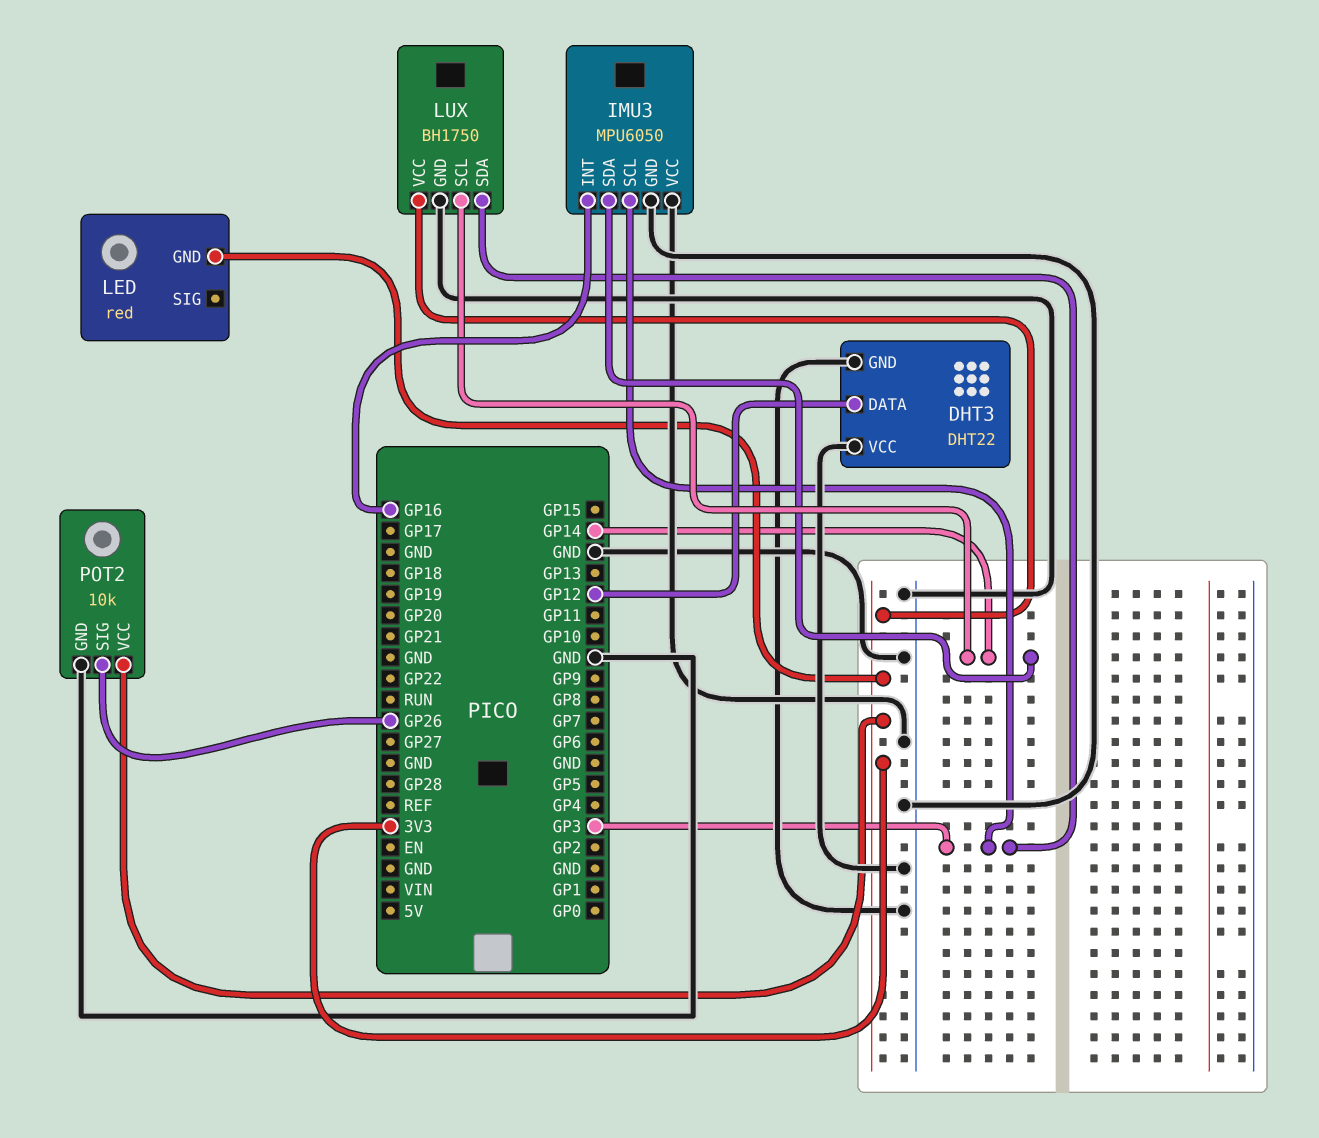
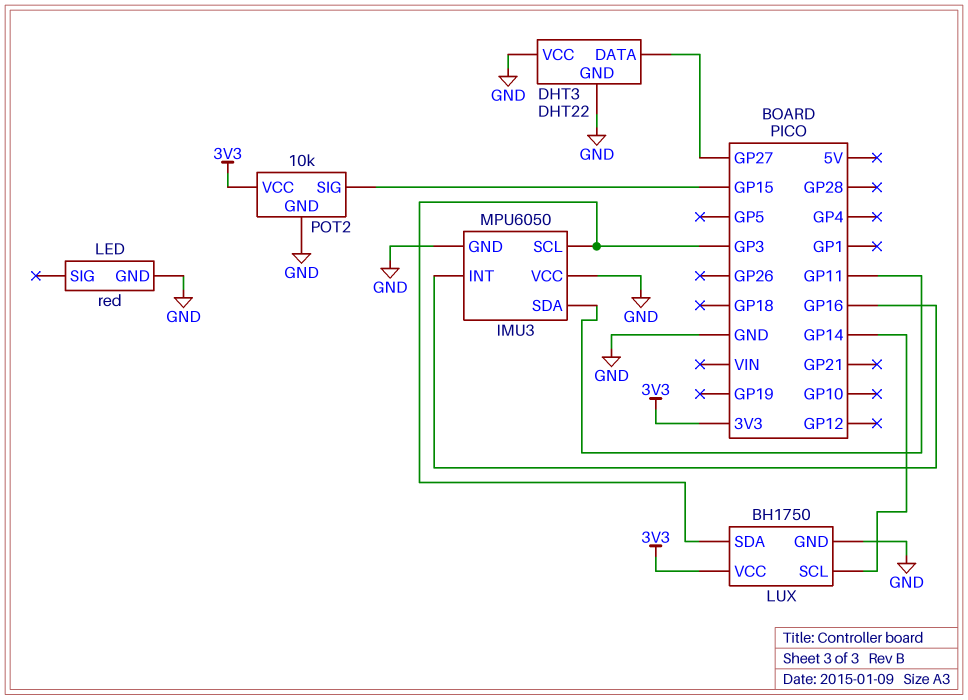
DHT3 pin DATA: GP12 -> GP27
IMU3 pin SDA: GP14 -> GP11
LED pin GND: 3V3 -> GND
POT2 pin SIG: GP26 -> GP15

